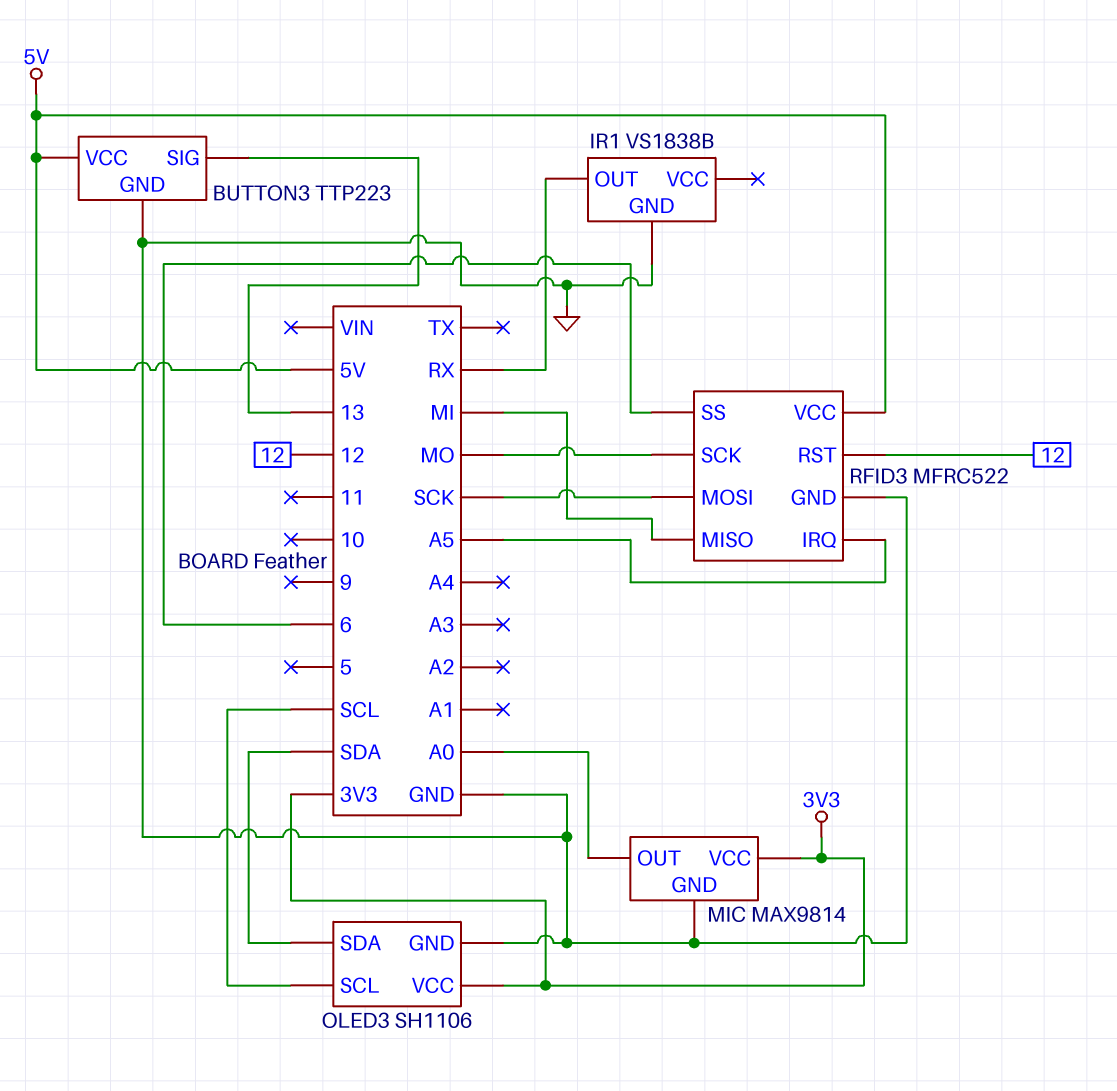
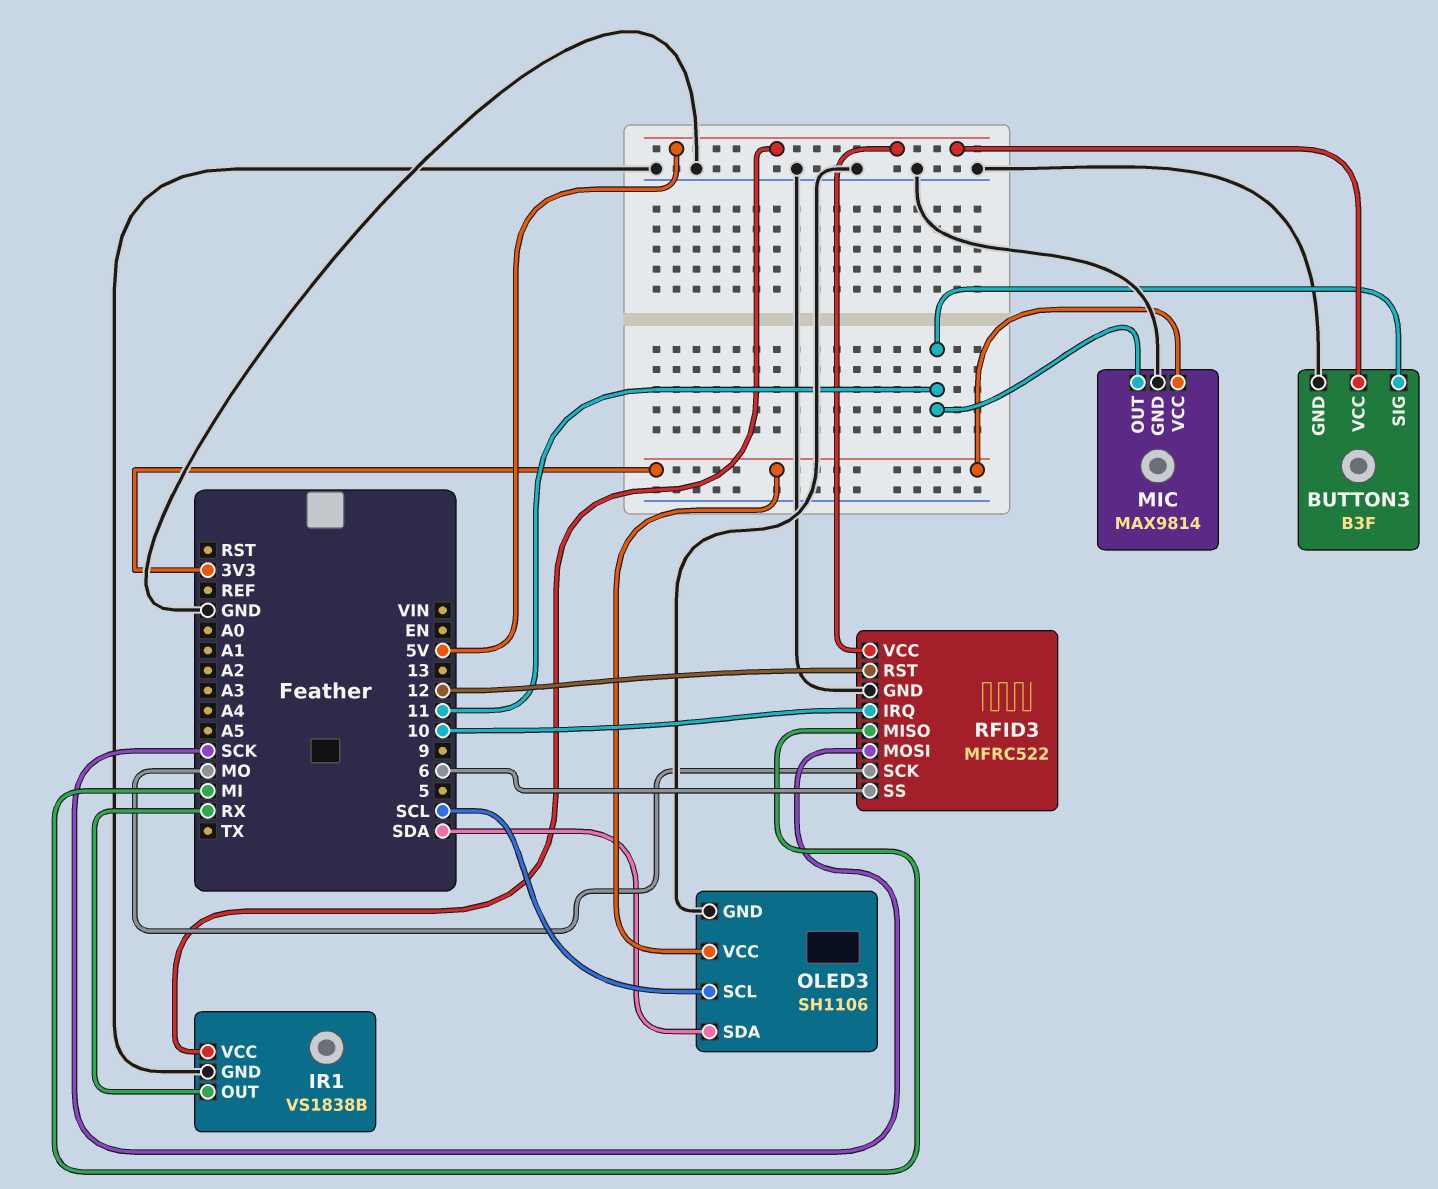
BUTTON3: TTP223 -> B3F
BUTTON3 pin SIG: 13 -> 11
IR1 pin VCC: none -> 5V
MIC pin OUT: A0 -> 11
RFID3 pin IRQ: A5 -> 10

